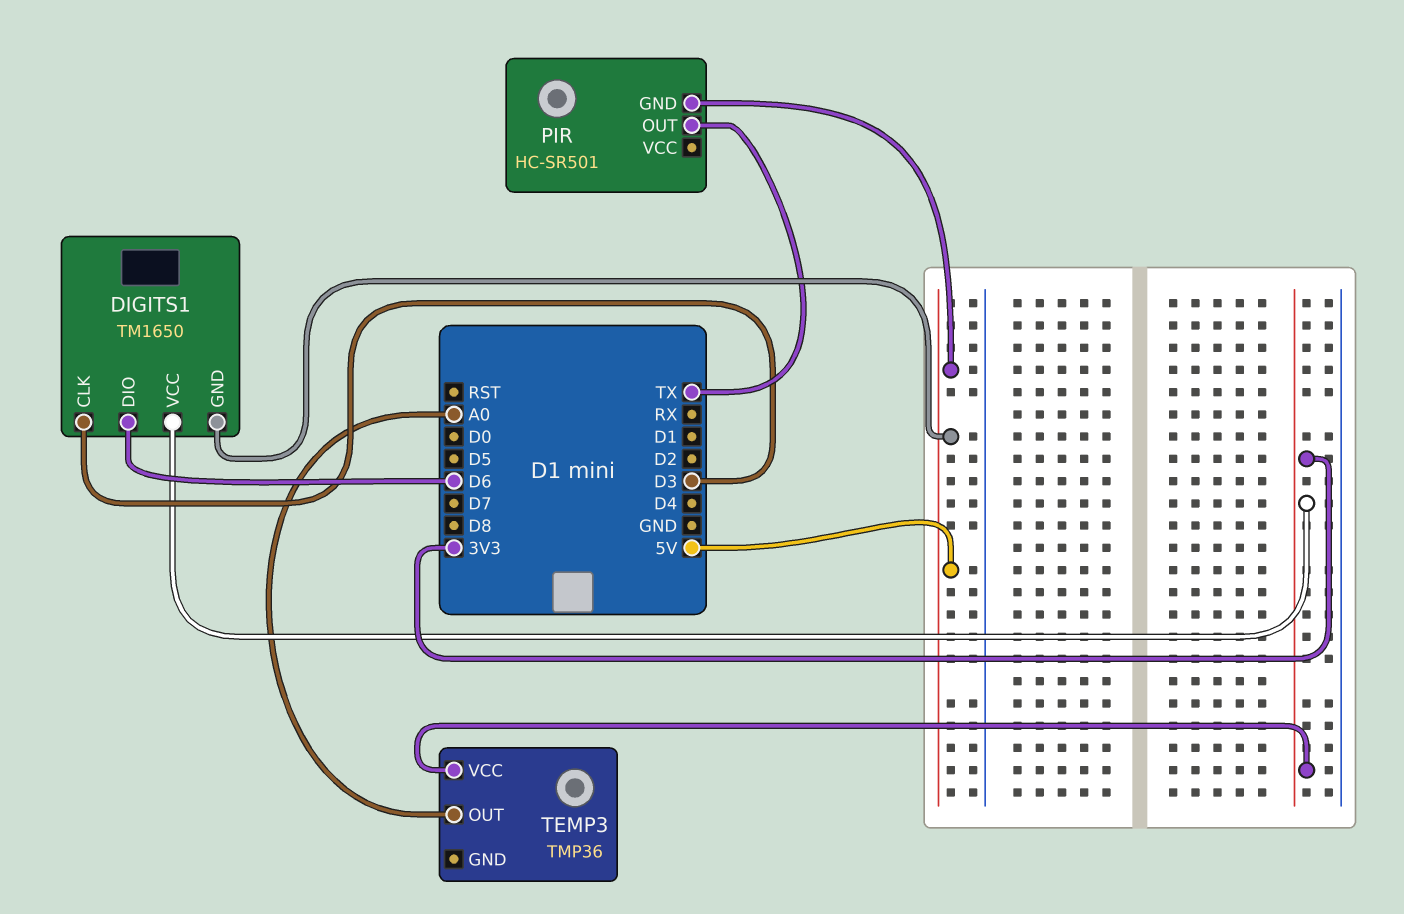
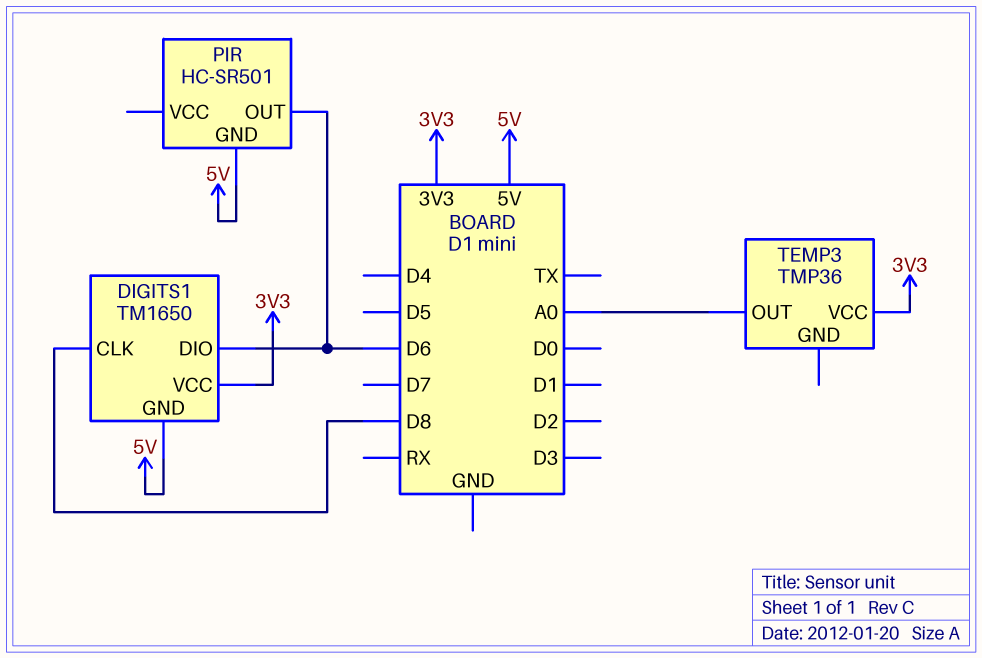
DIGITS1 pin CLK: D3 -> D8
PIR pin OUT: TX -> D6

